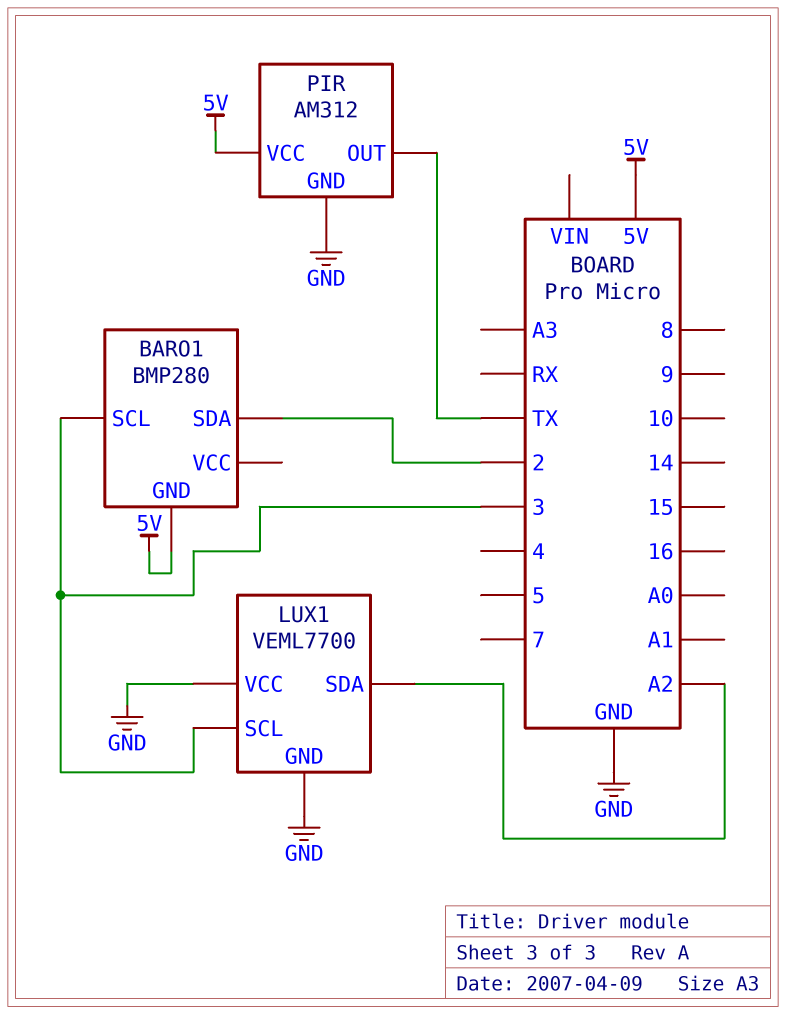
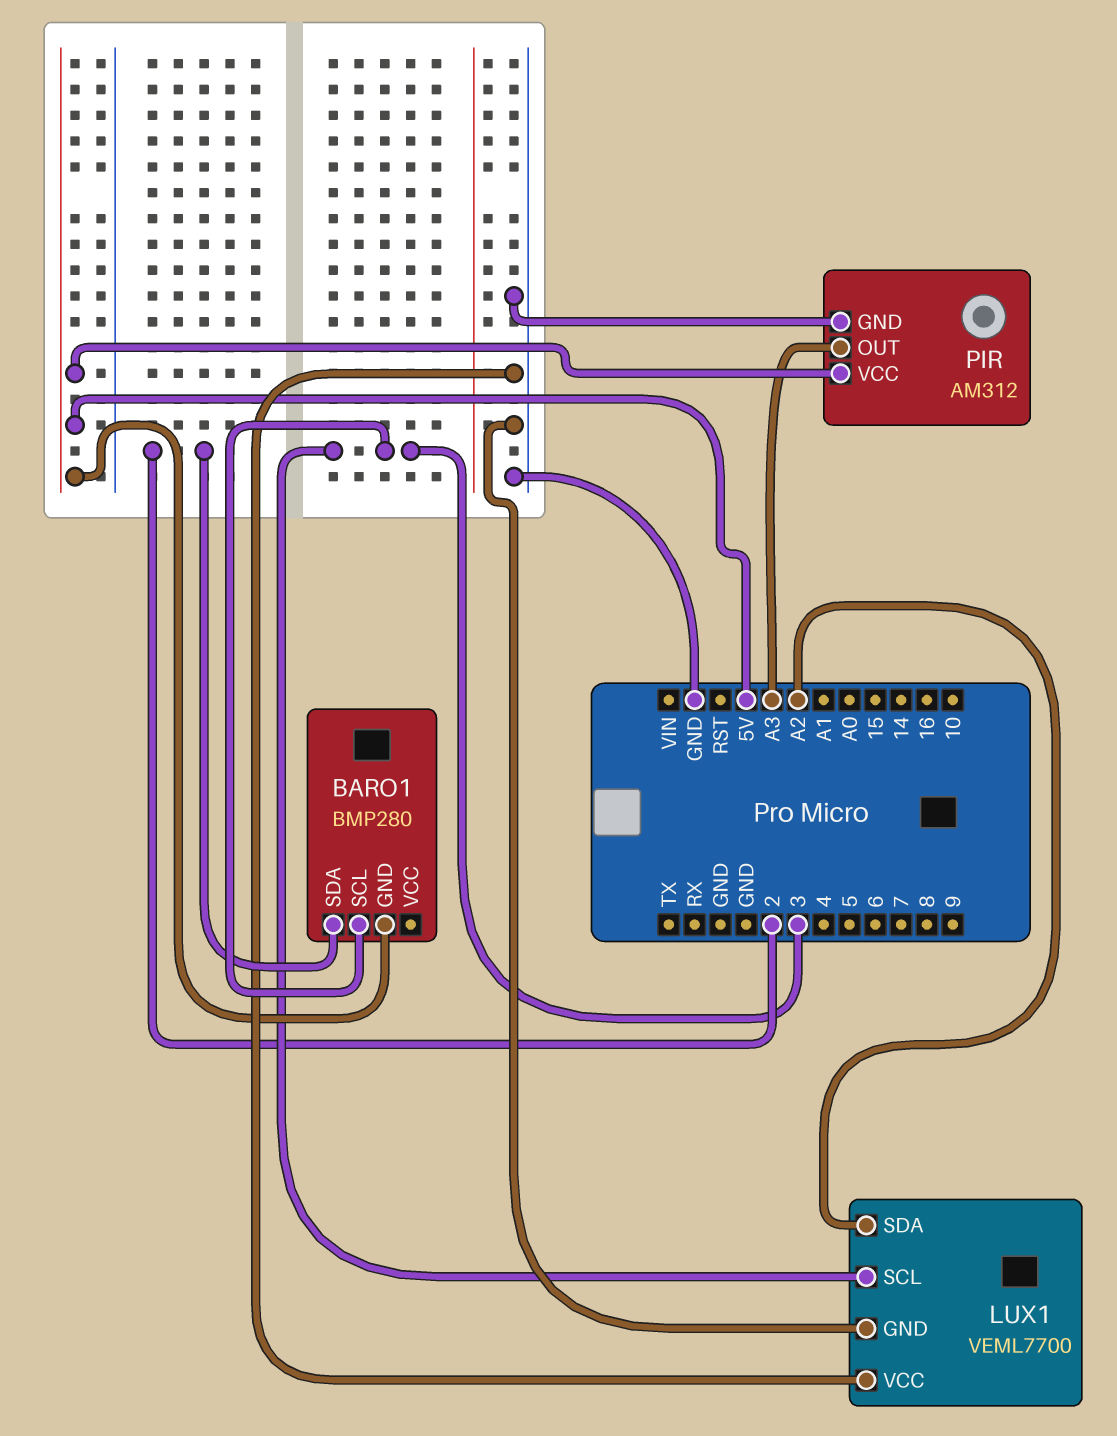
PIR pin OUT: TX -> A3

